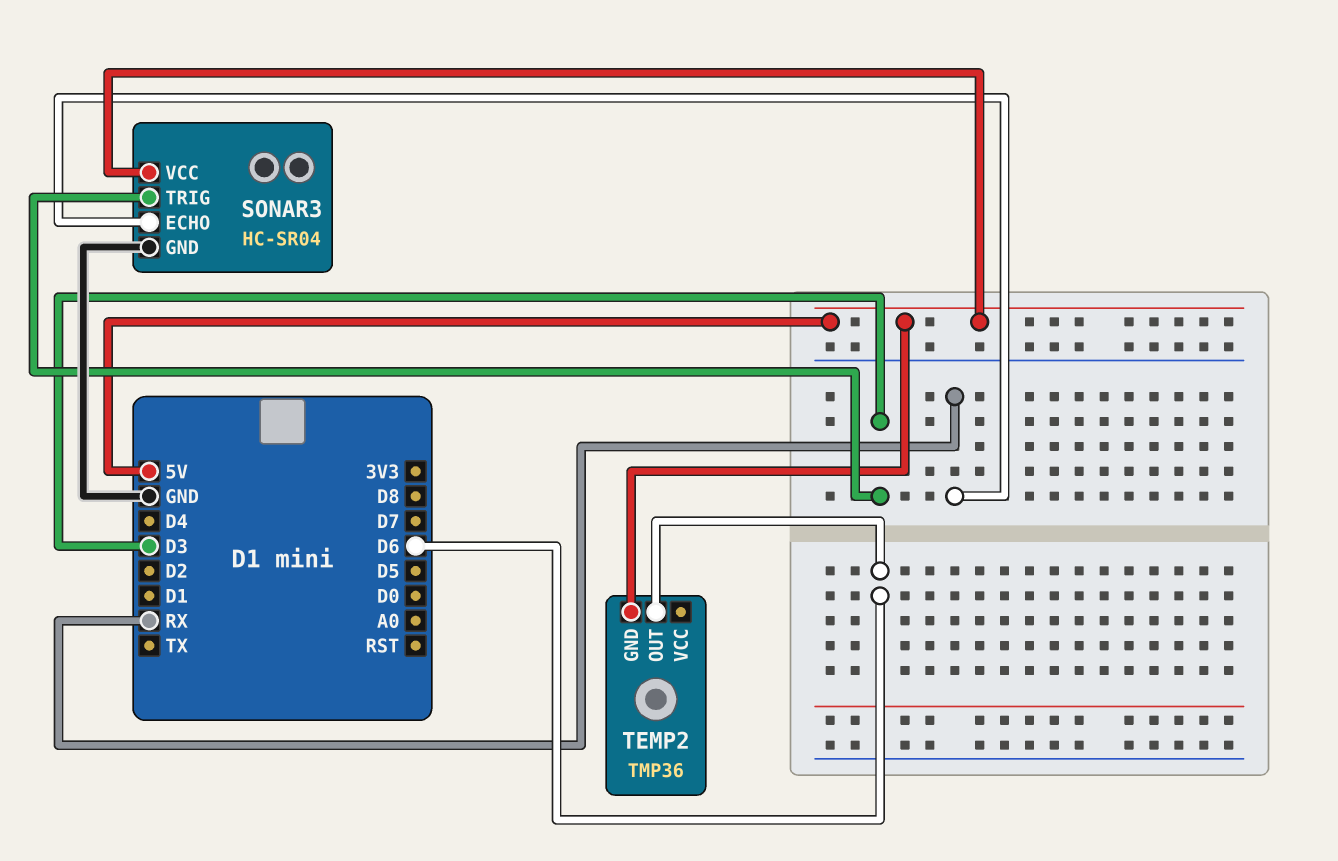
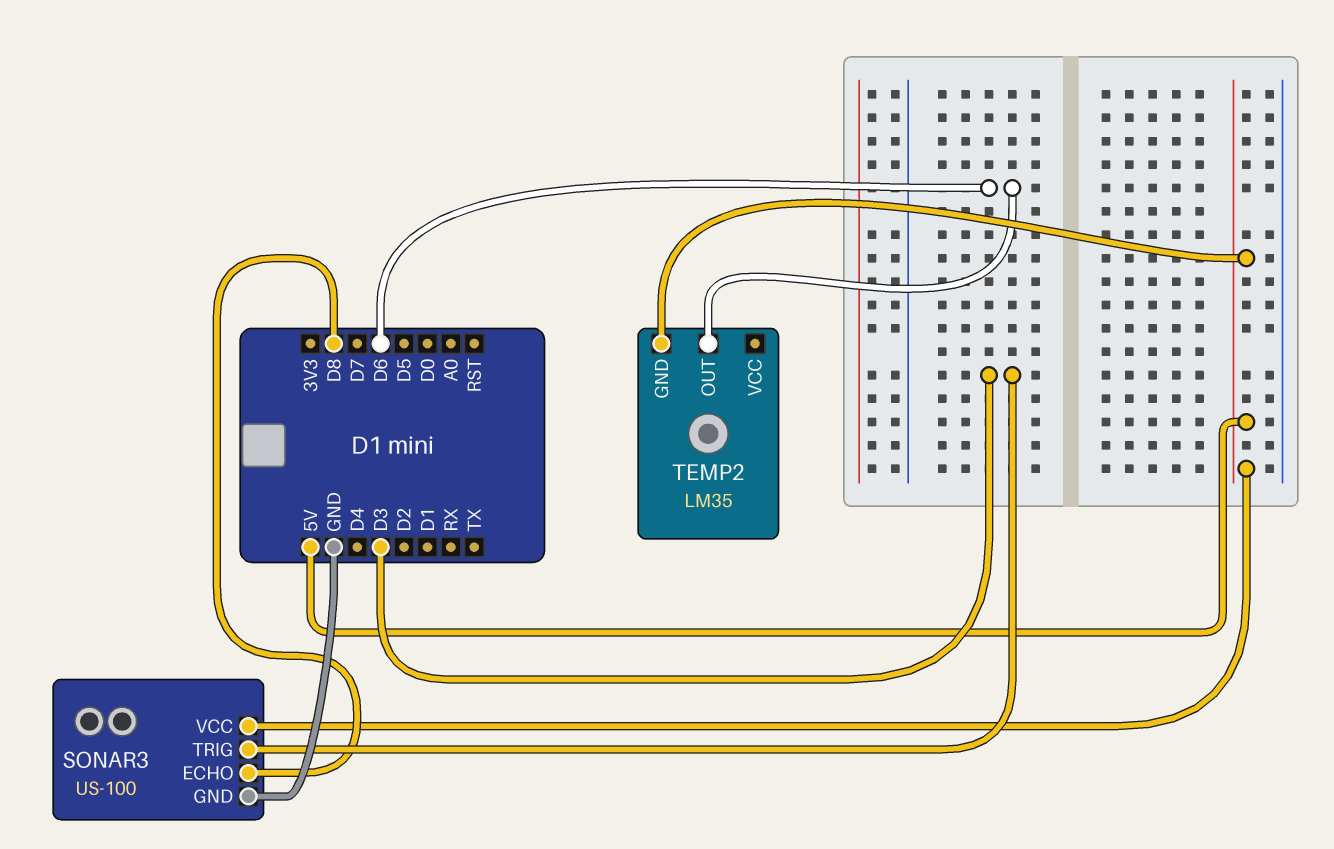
SONAR3: HC-SR04 -> US-100
SONAR3 pin ECHO: RX -> D8
TEMP2: TMP36 -> LM35

